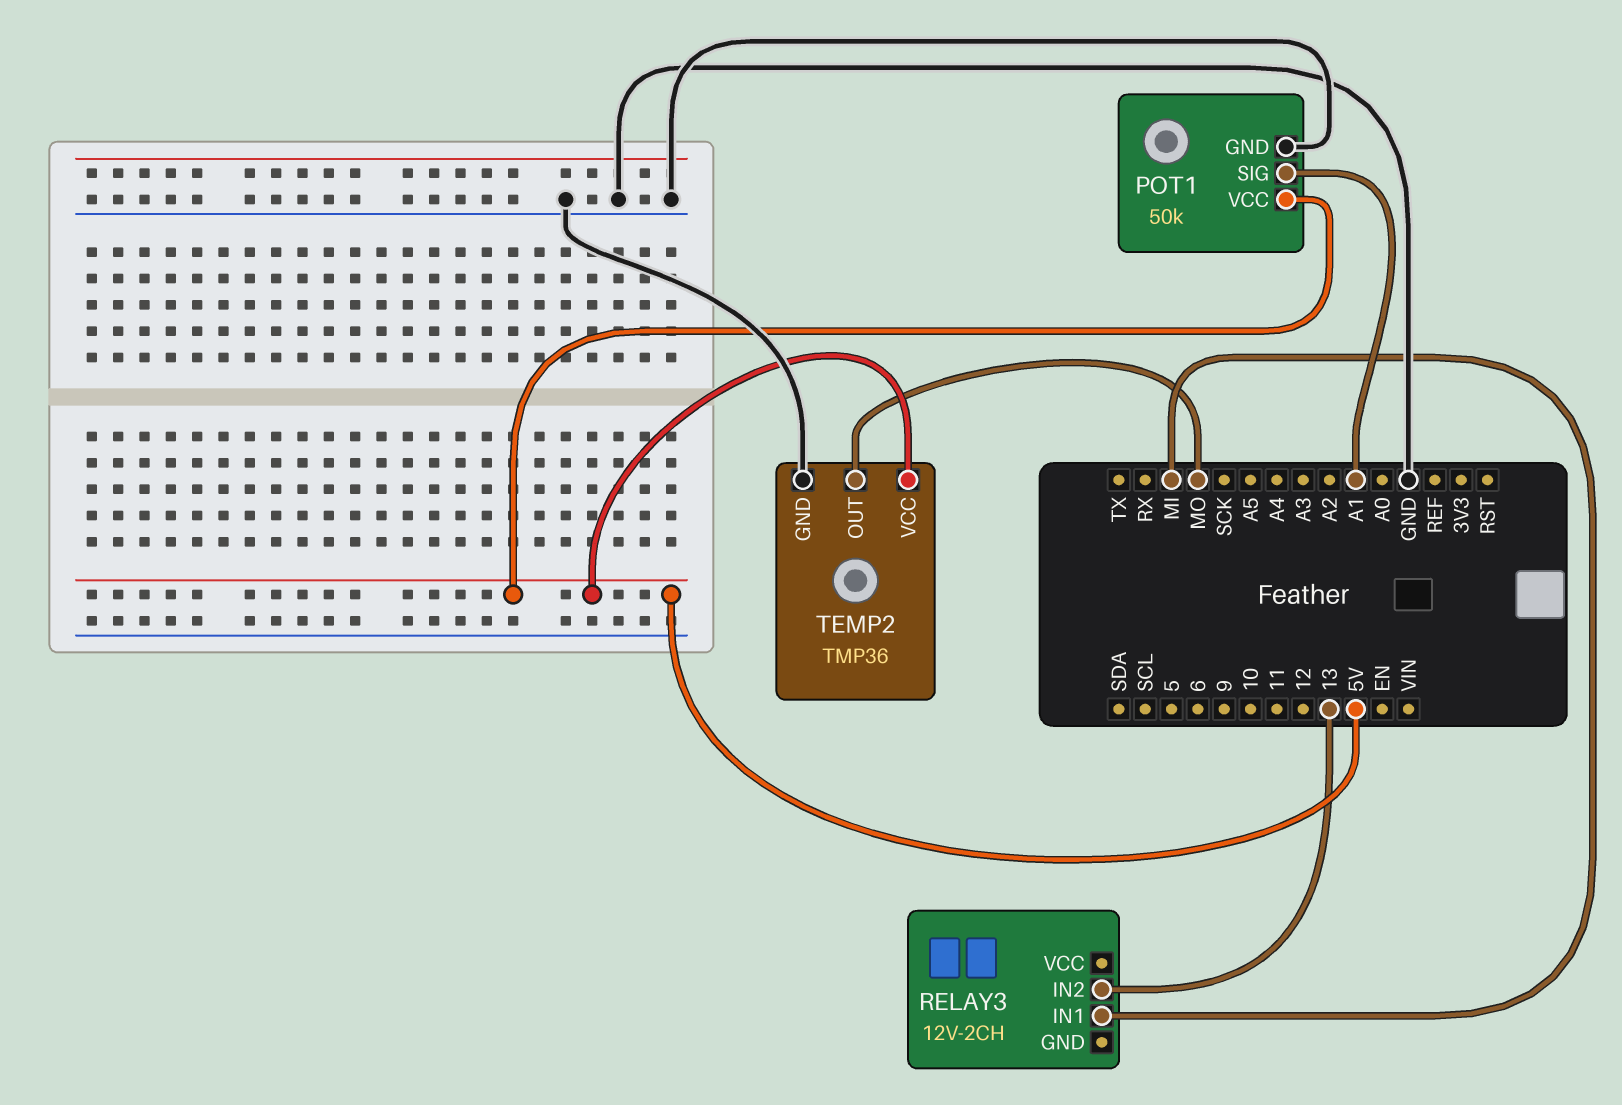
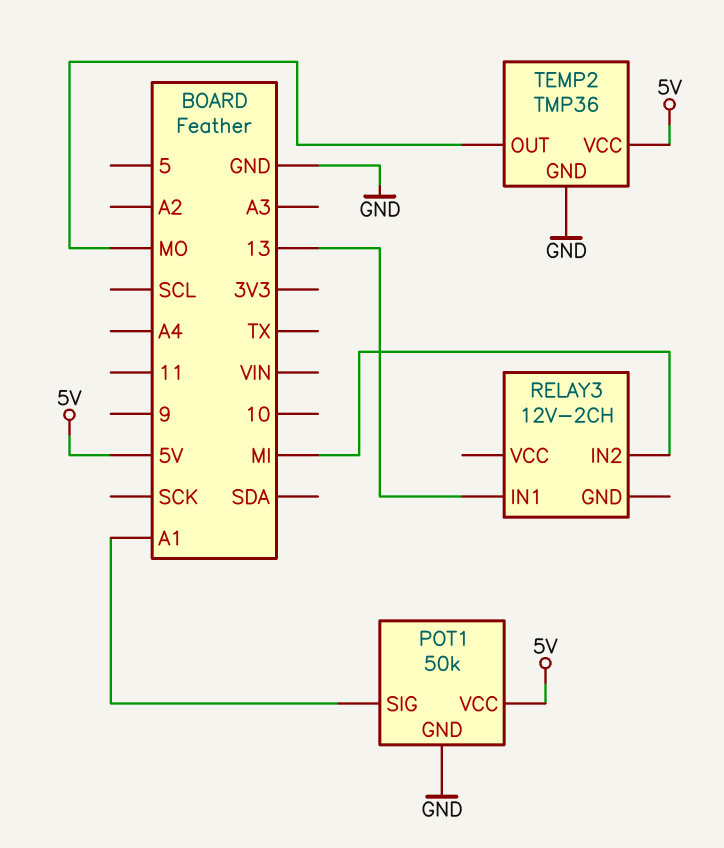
RELAY3 pin IN1: MI -> 13
RELAY3 pin IN2: 13 -> MI

